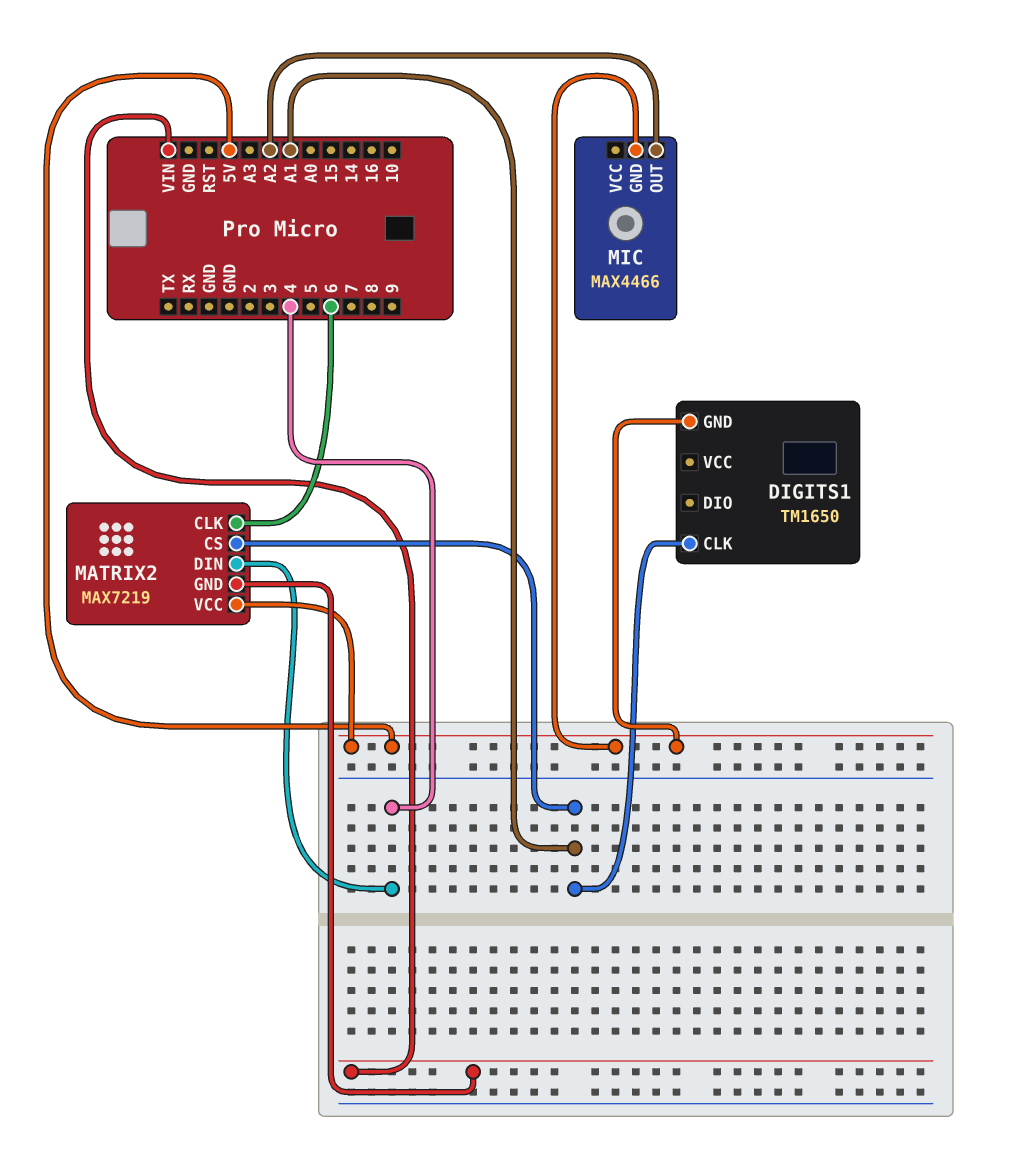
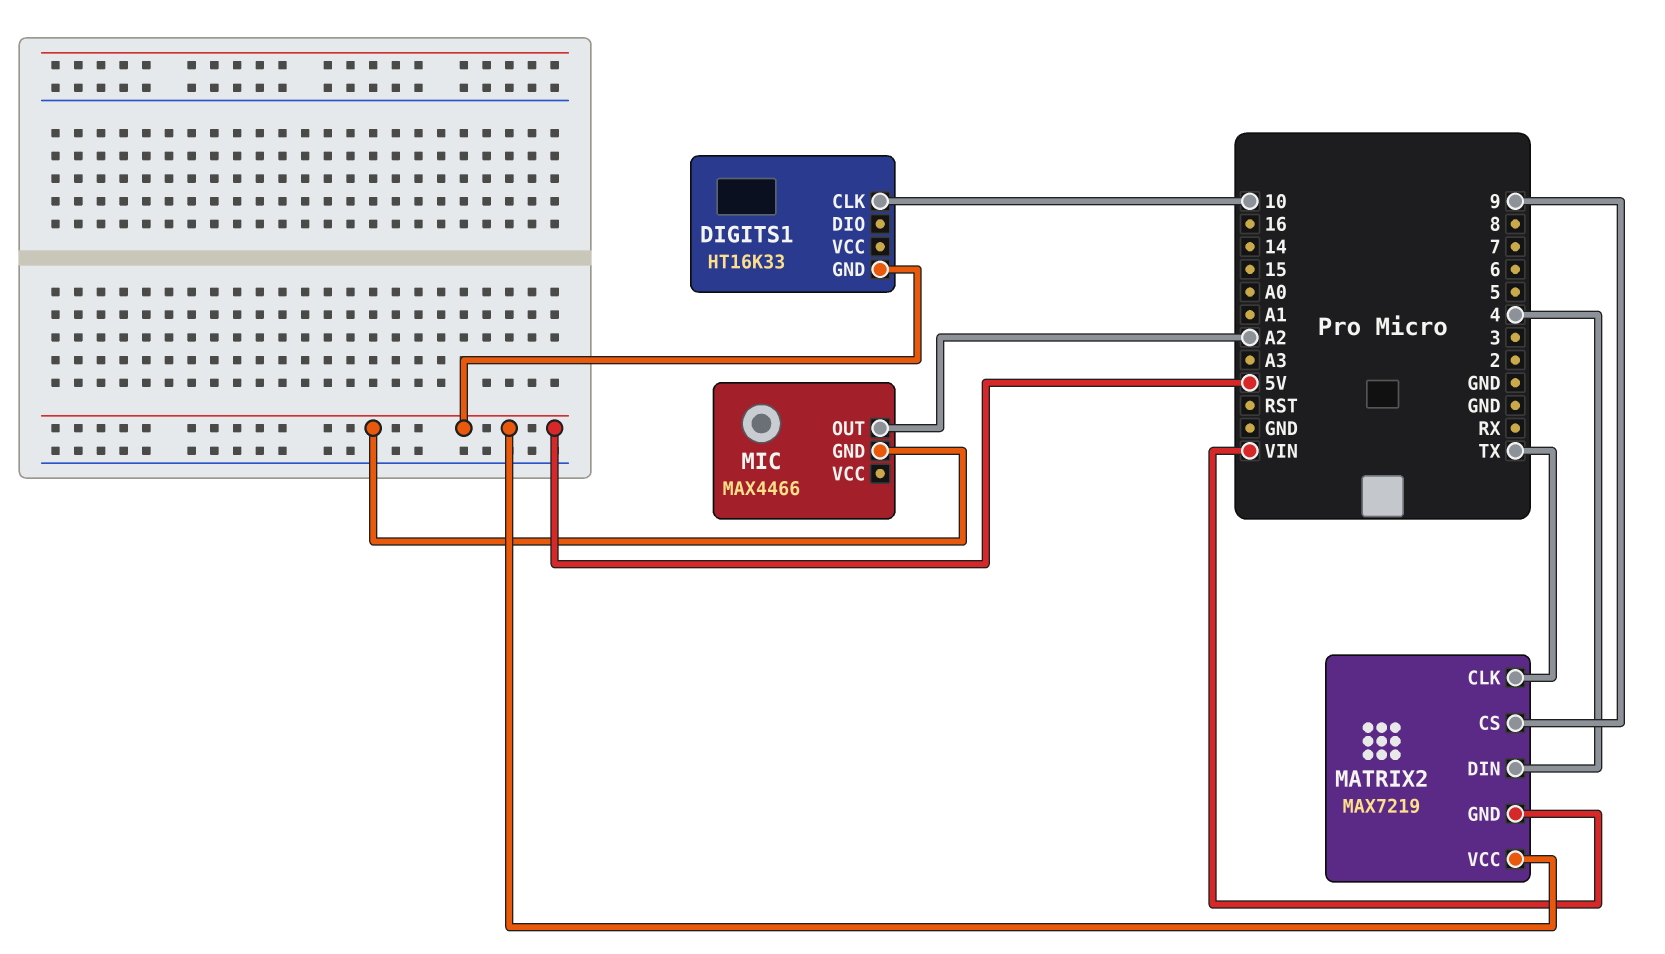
DIGITS1: TM1650 -> HT16K33
DIGITS1 pin CLK: A1 -> 10
MATRIX2 pin CLK: 6 -> TX
MATRIX2 pin CS: A1 -> 9

